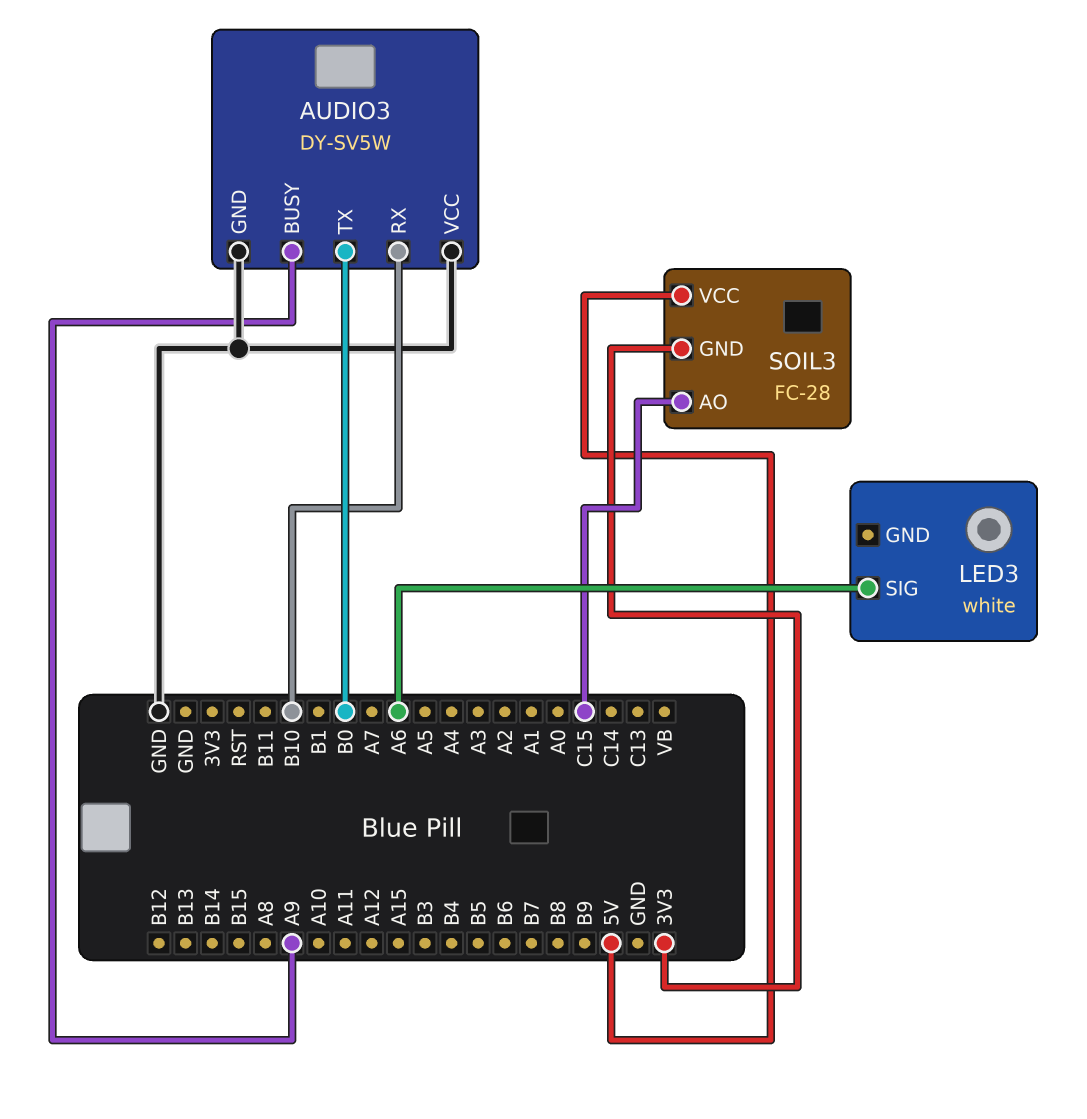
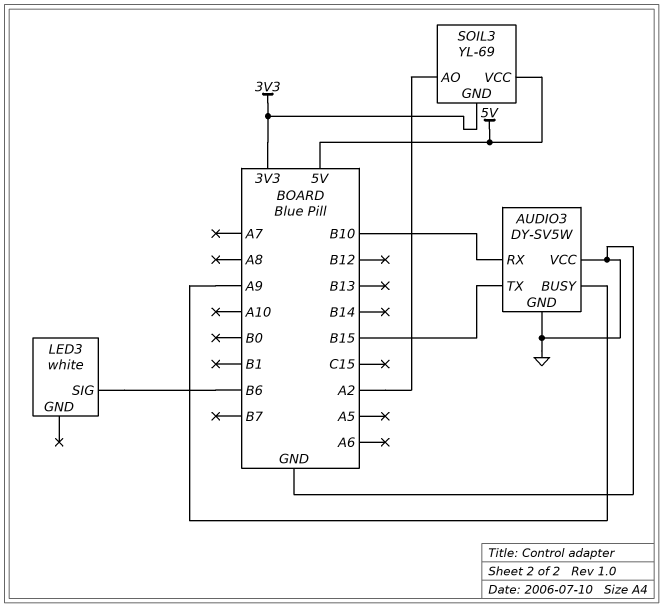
AUDIO3 pin TX: B0 -> B15
LED3 pin SIG: A6 -> B6
SOIL3: FC-28 -> YL-69
SOIL3 pin AO: C15 -> A2

